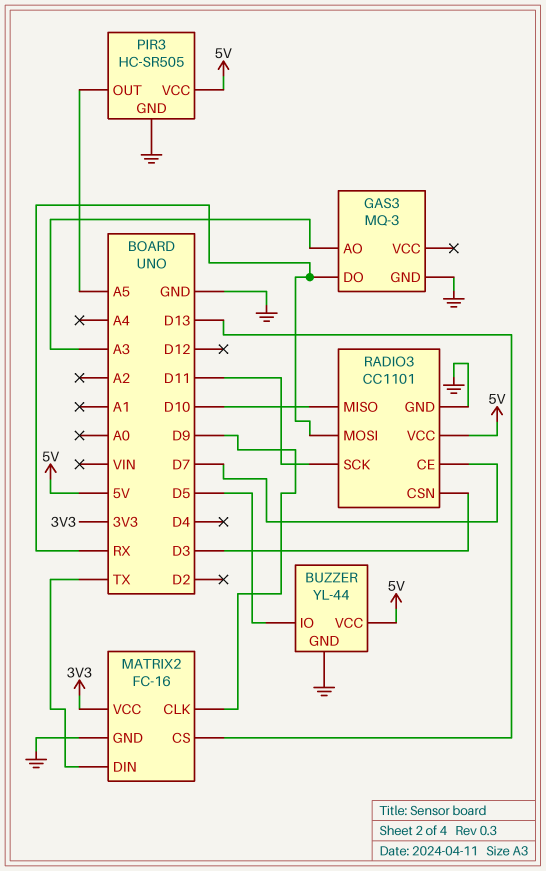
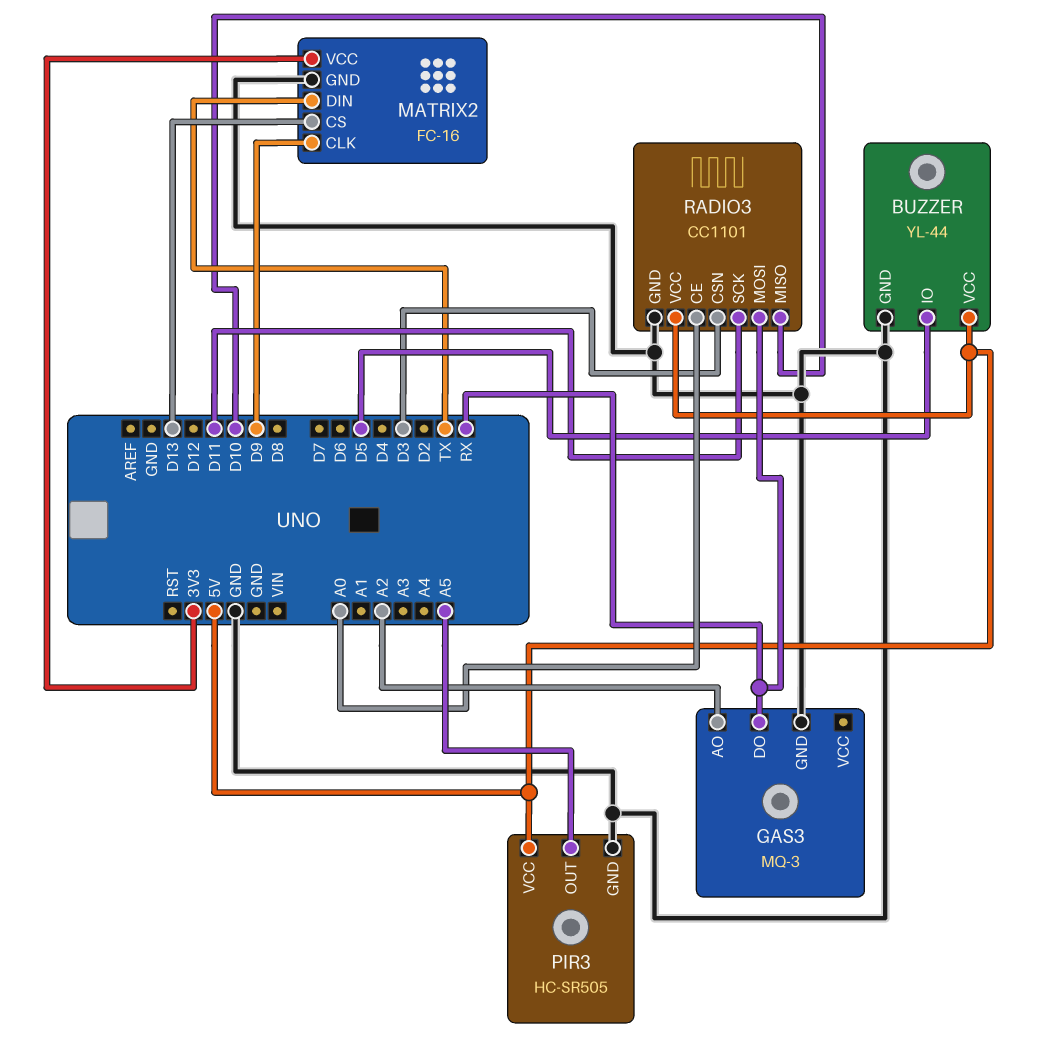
GAS3 pin AO: A3 -> A2
RADIO3 pin CE: D7 -> A0

